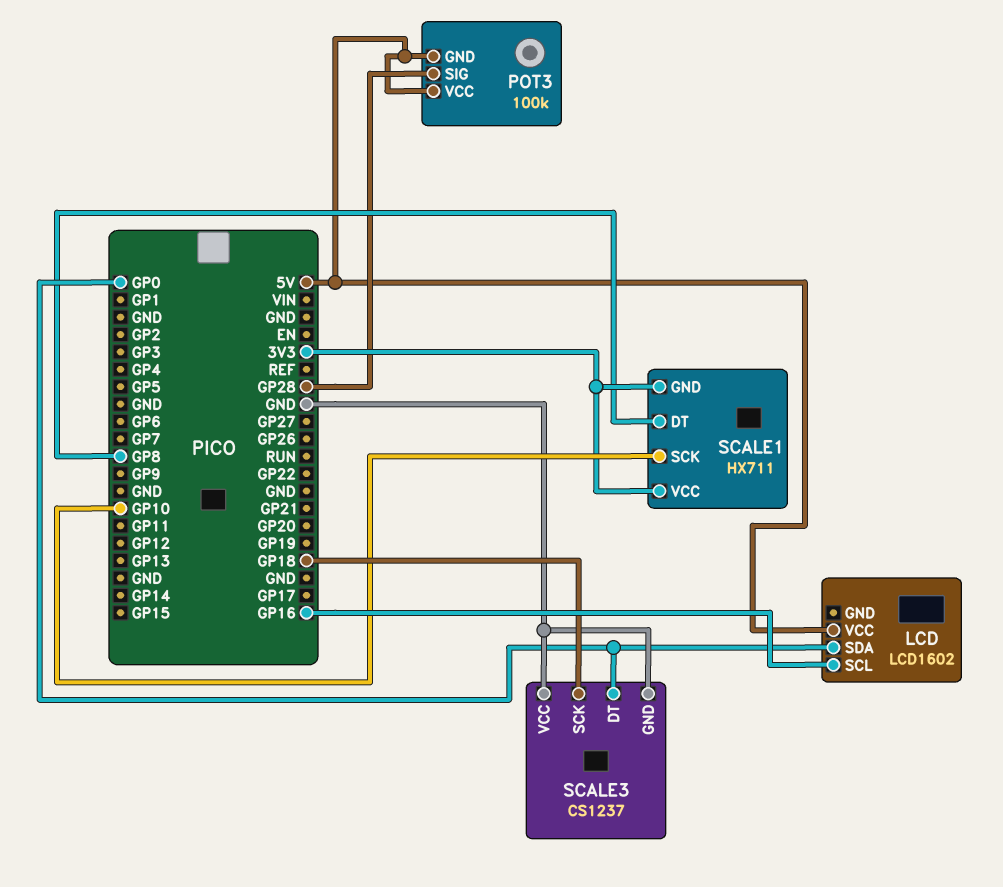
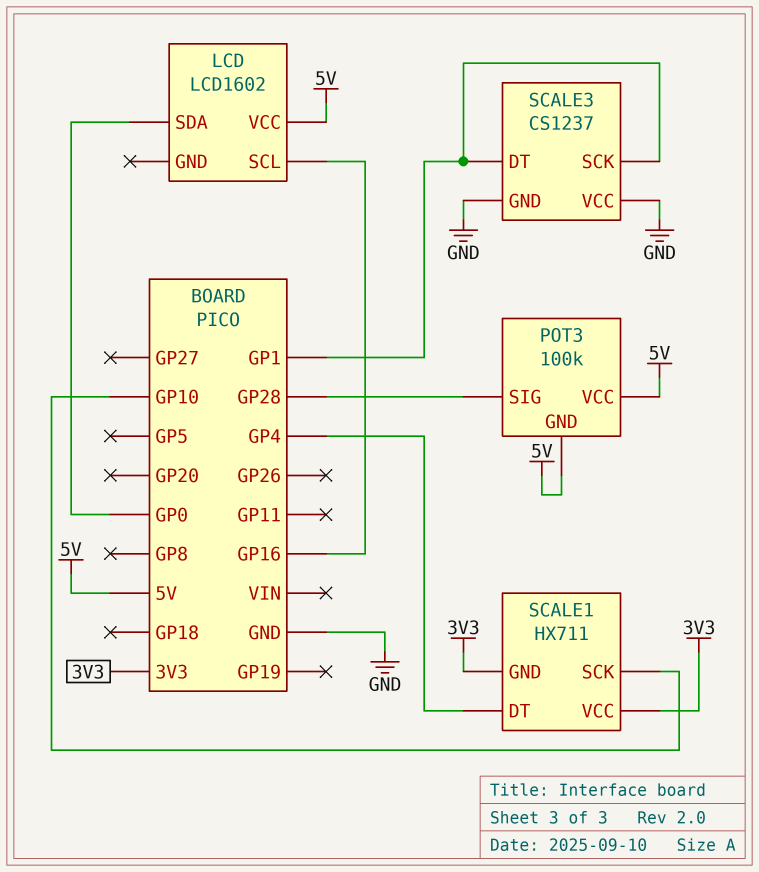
SCALE1 pin DT: GP8 -> GP4
SCALE3 pin DT: GP0 -> GP1
SCALE3 pin SCK: GP18 -> GP1

